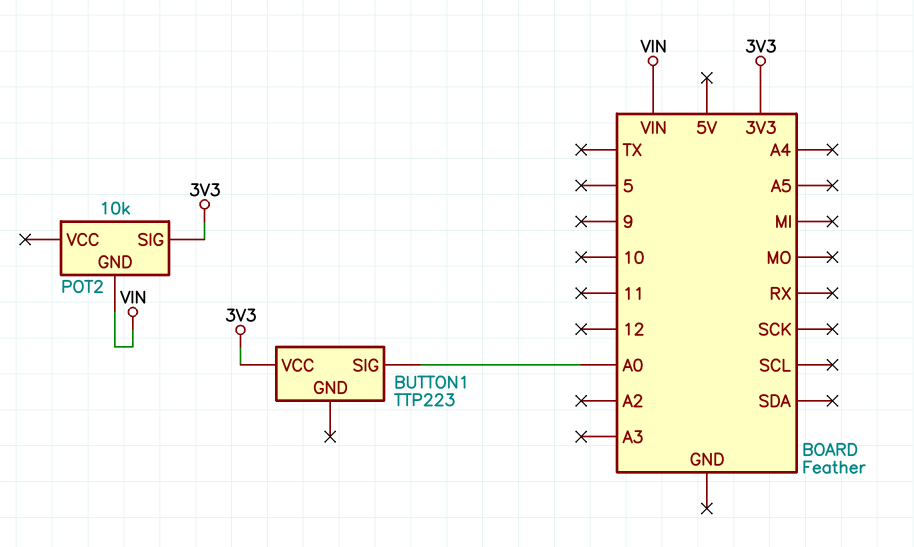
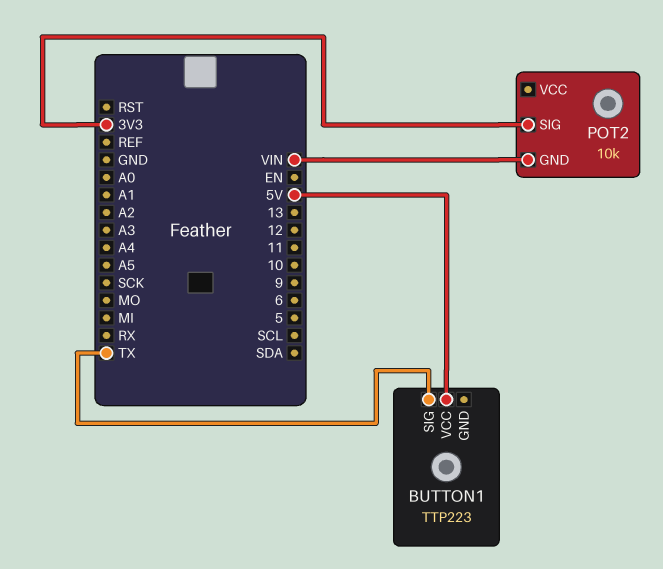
BUTTON1 pin SIG: A0 -> TX
BUTTON1 pin VCC: 3V3 -> 5V

